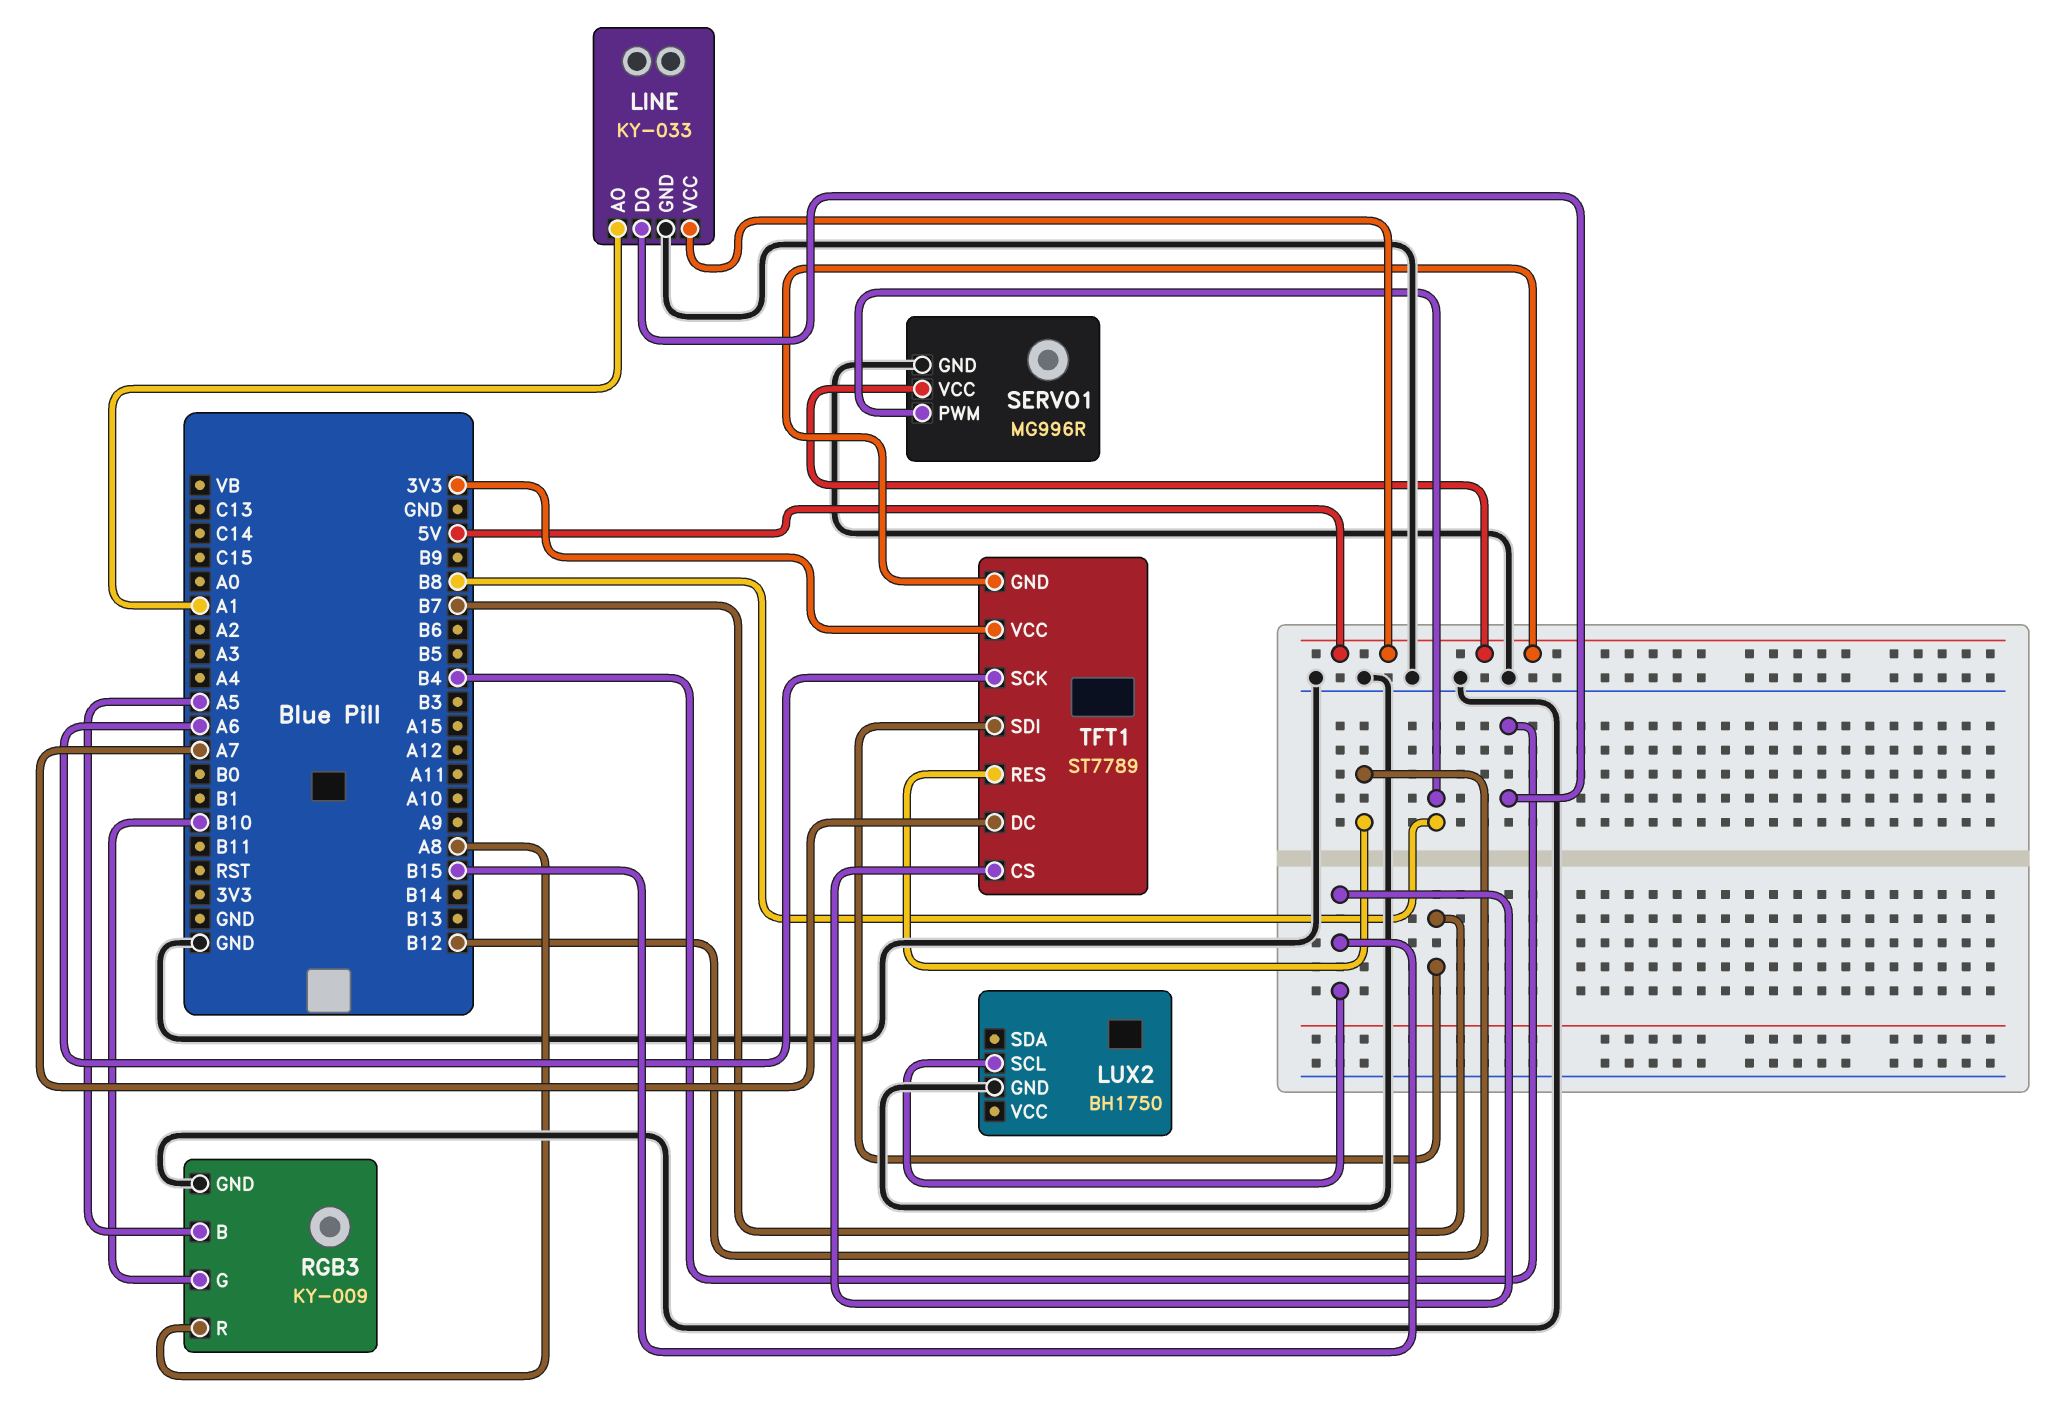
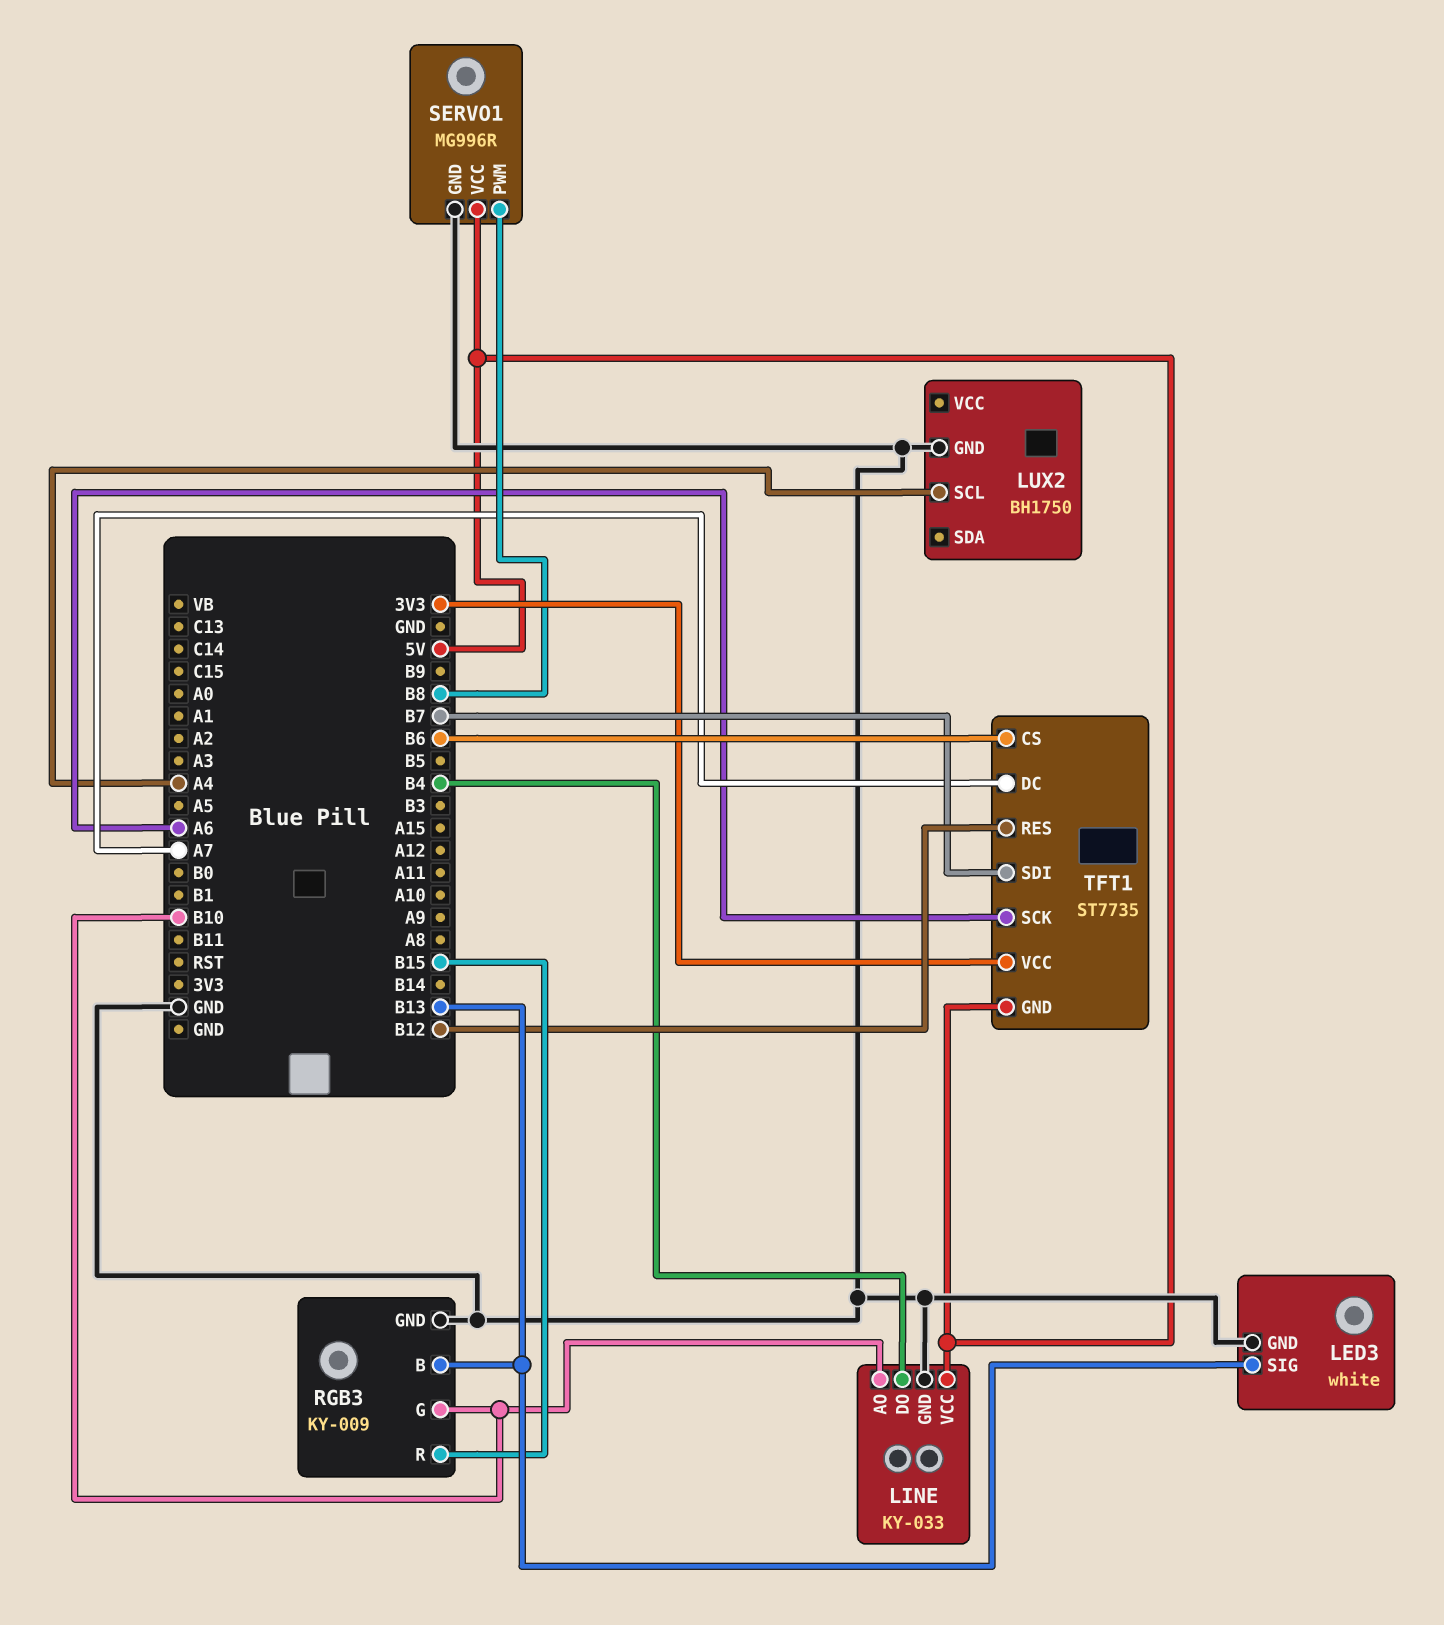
LED3: none -> white
LED3 pin GND: none -> GND
LED3 pin SIG: none -> B13
LINE pin AO: A1 -> B10
LUX2 pin SCL: B15 -> A4
RGB3 pin B: A5 -> B13
RGB3 pin R: A8 -> B15
TFT1: ST7789 -> ST7735
TFT1 pin CS: B15 -> B6

